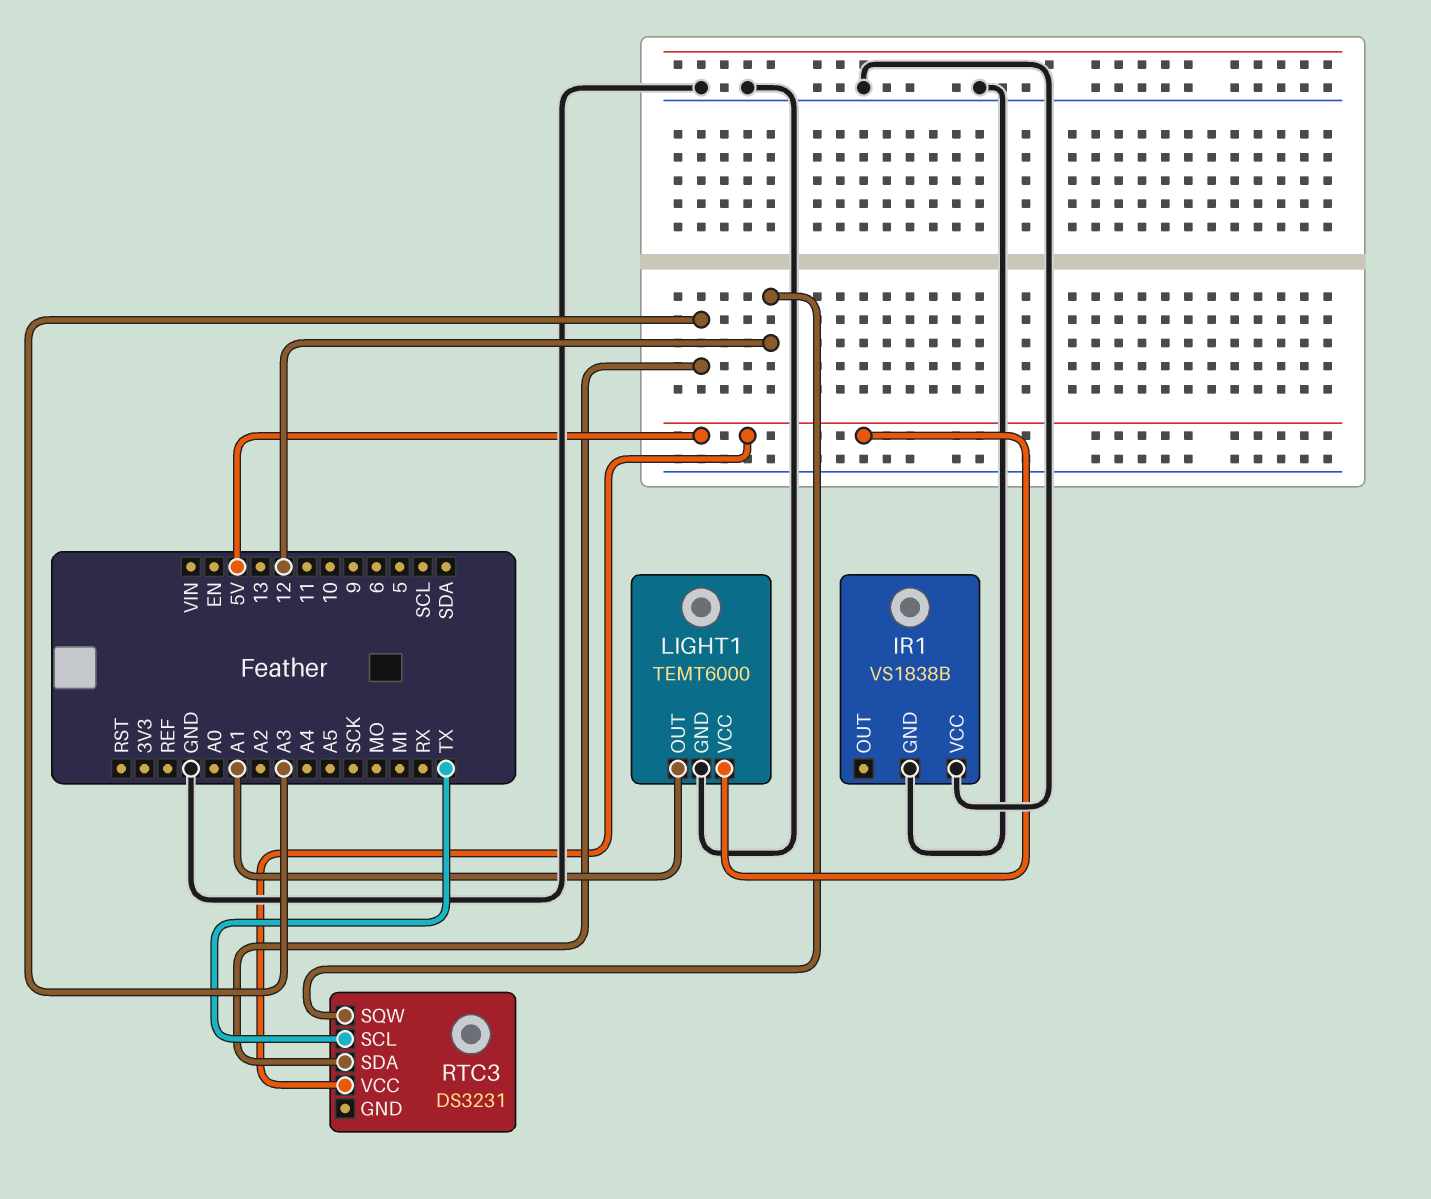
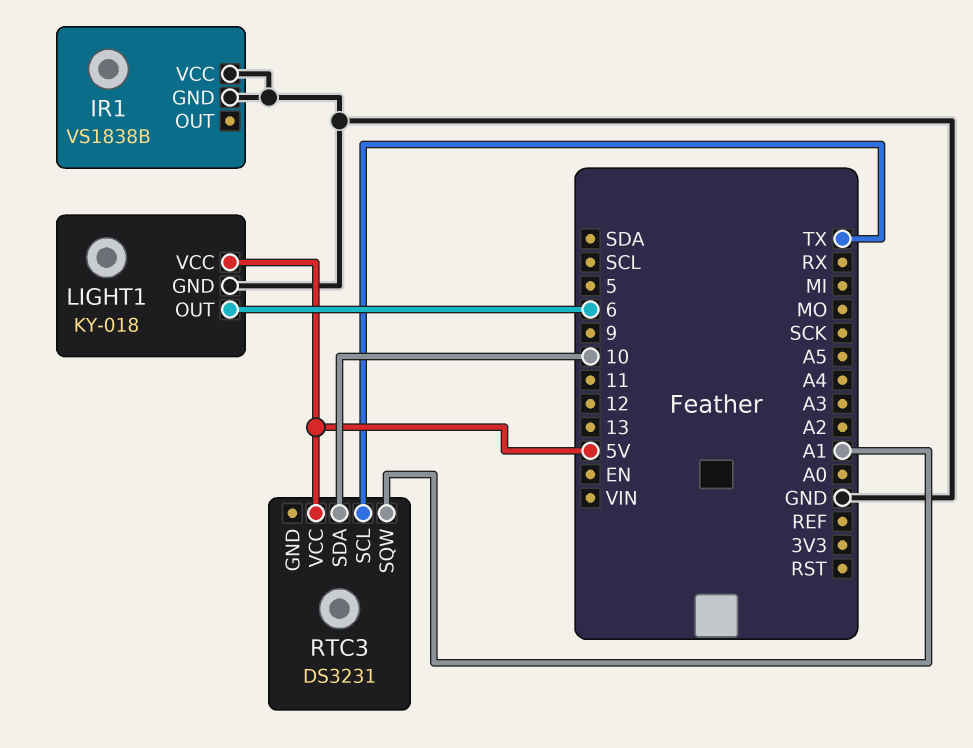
LIGHT1: TEMT6000 -> KY-018
LIGHT1 pin OUT: A1 -> 6
RTC3 pin SDA: A3 -> 10
RTC3 pin SQW: 12 -> A1

